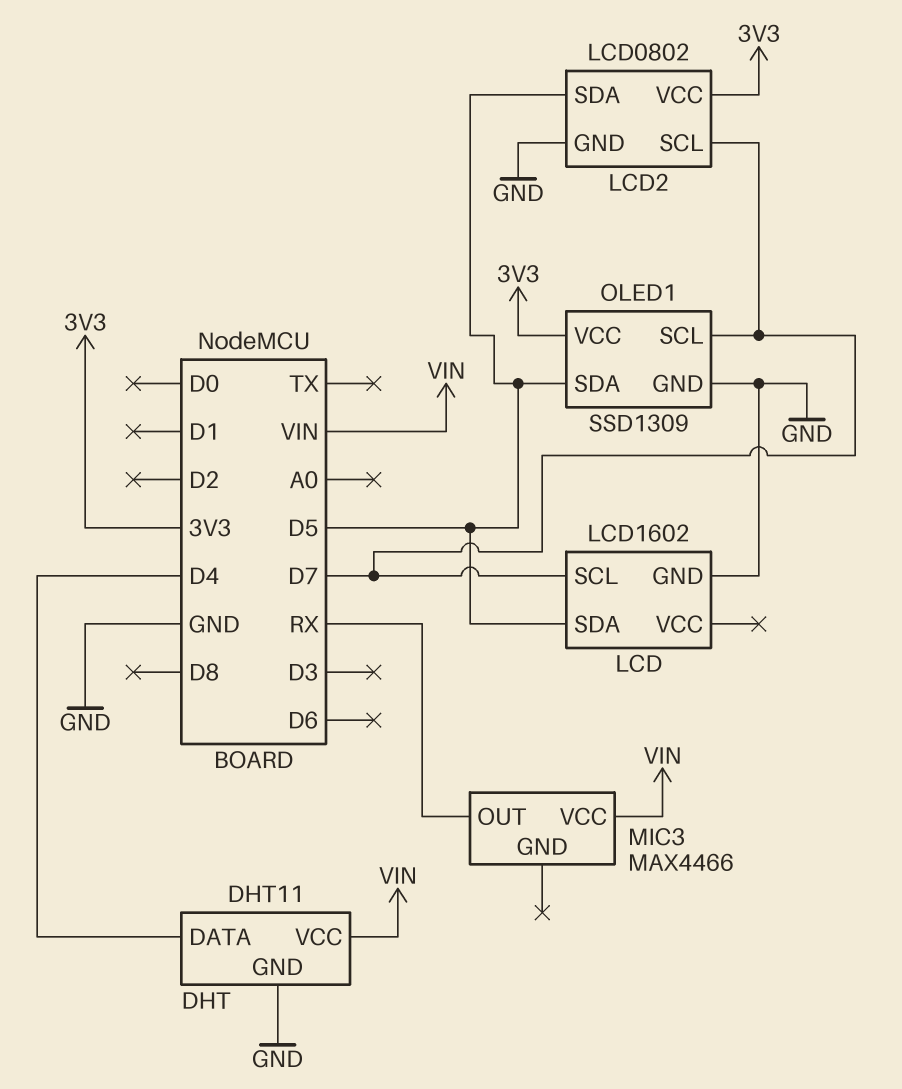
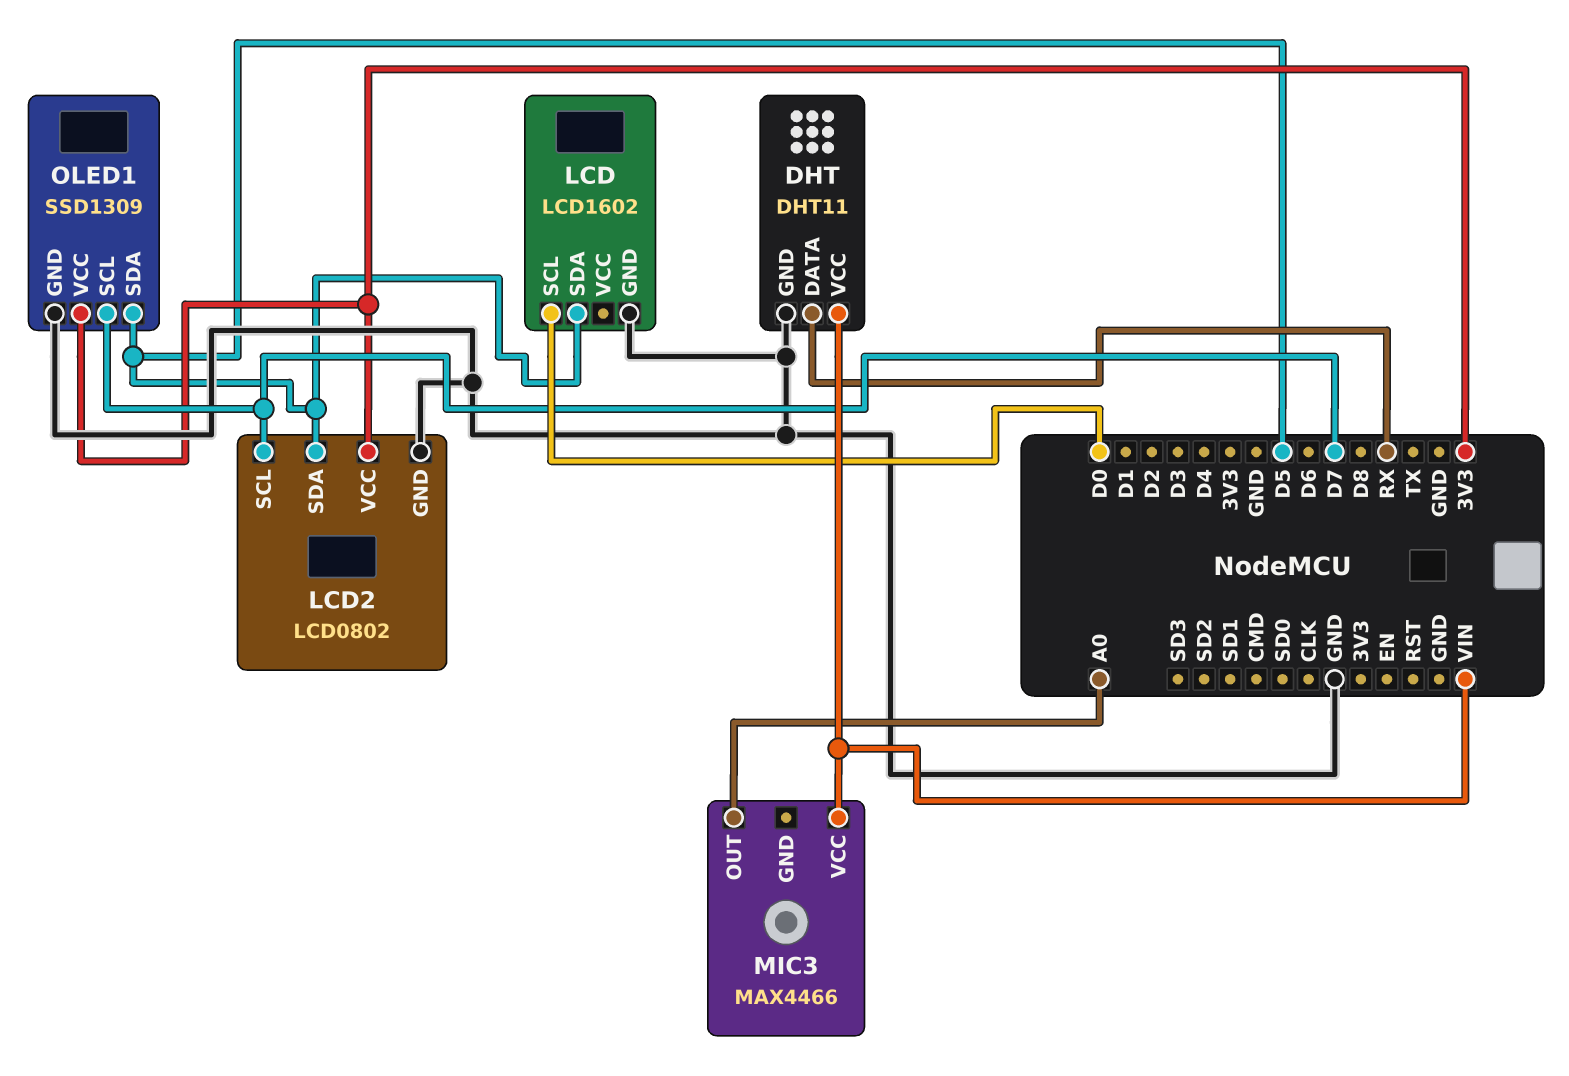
DHT pin DATA: D4 -> RX
LCD pin SCL: D7 -> D0
MIC3 pin OUT: RX -> A0

